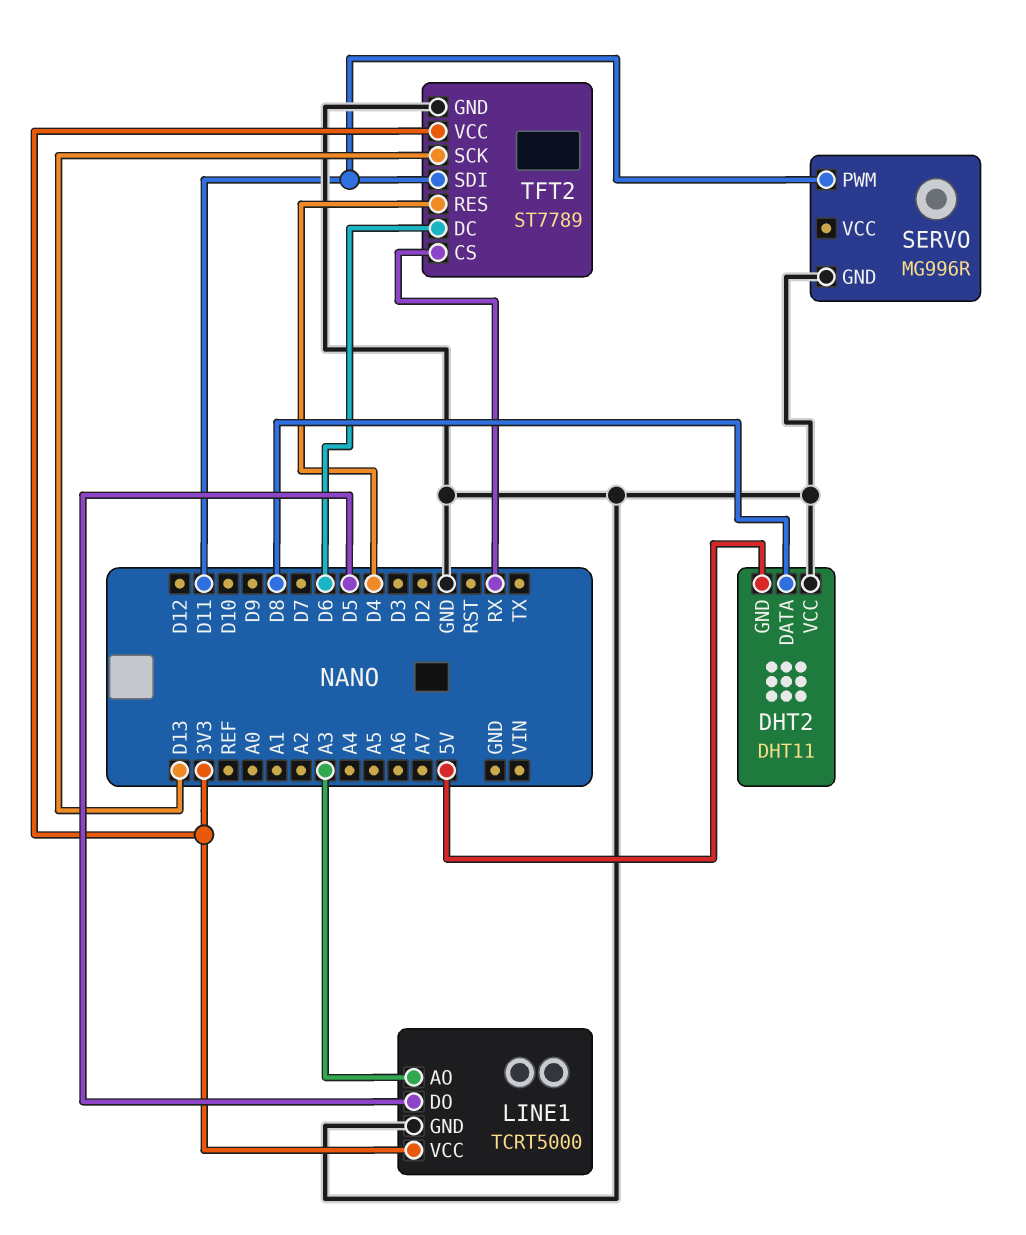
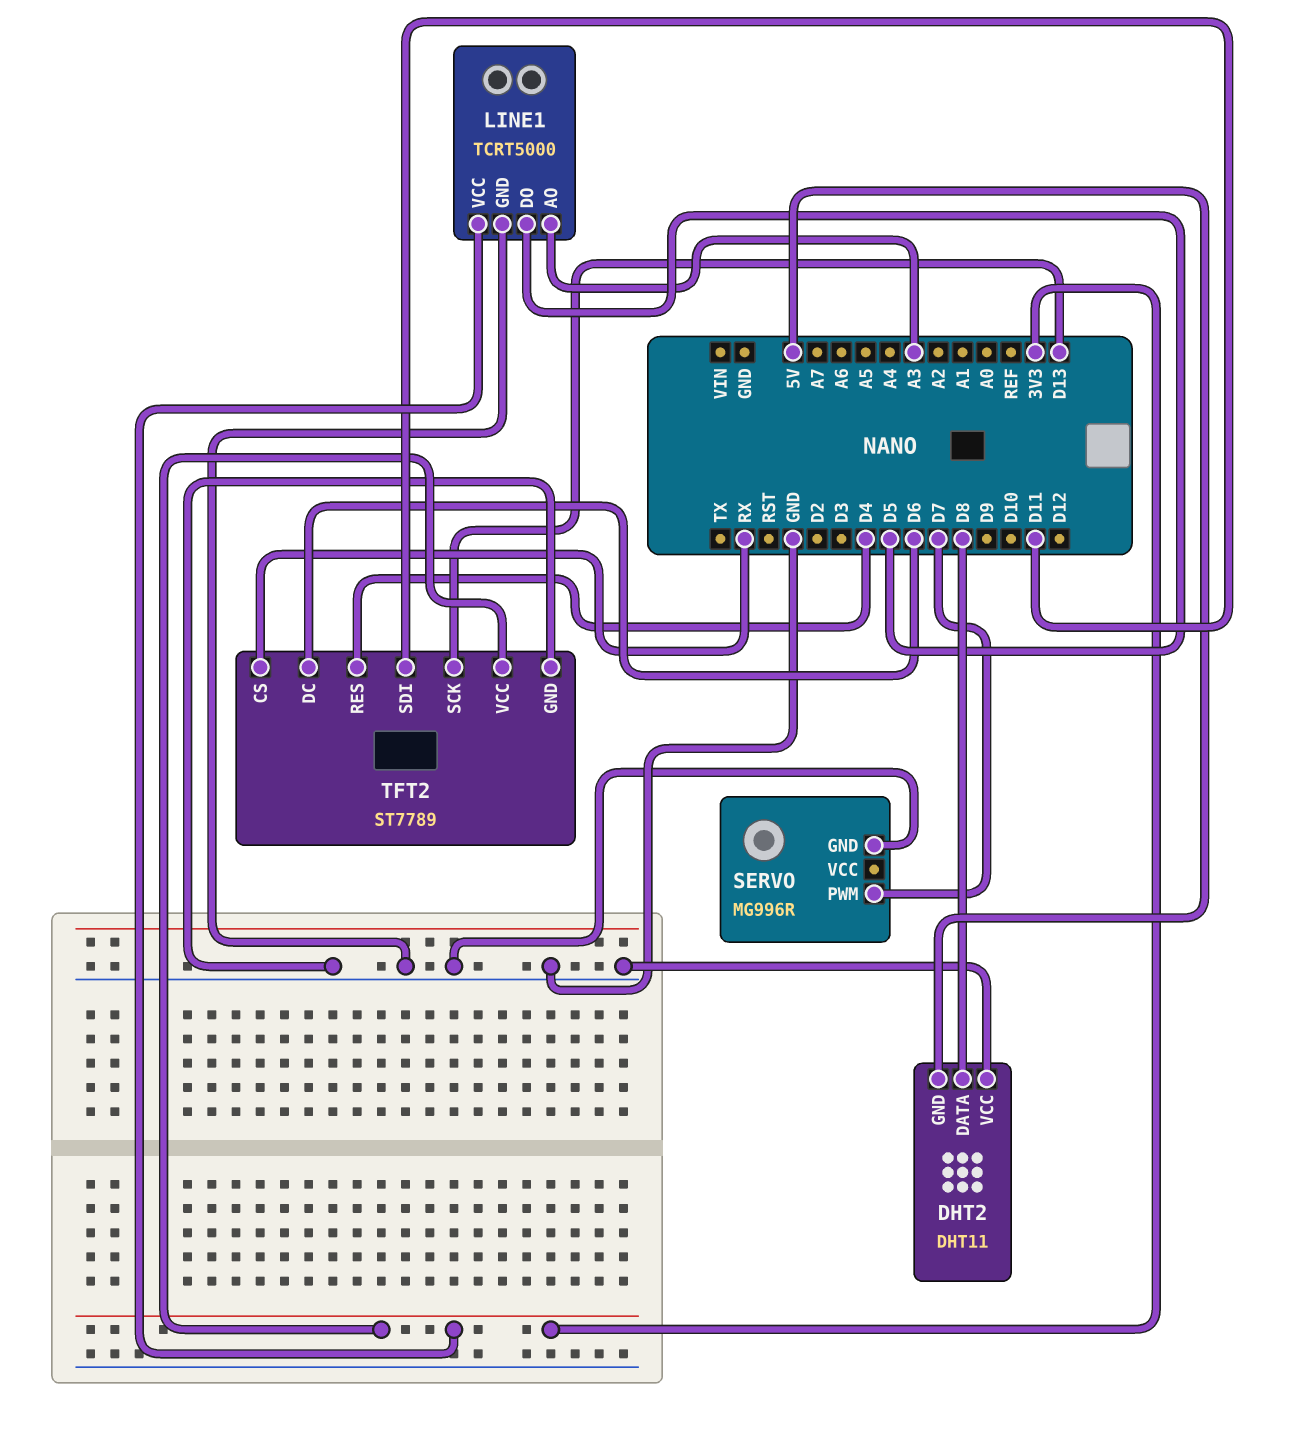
SERVO pin PWM: D11 -> D7

